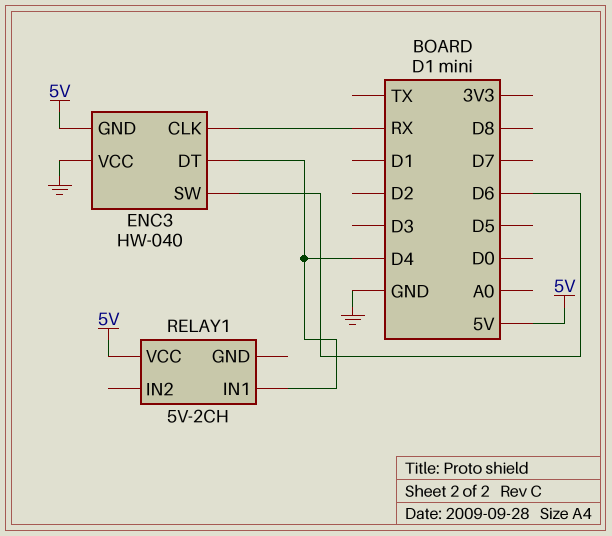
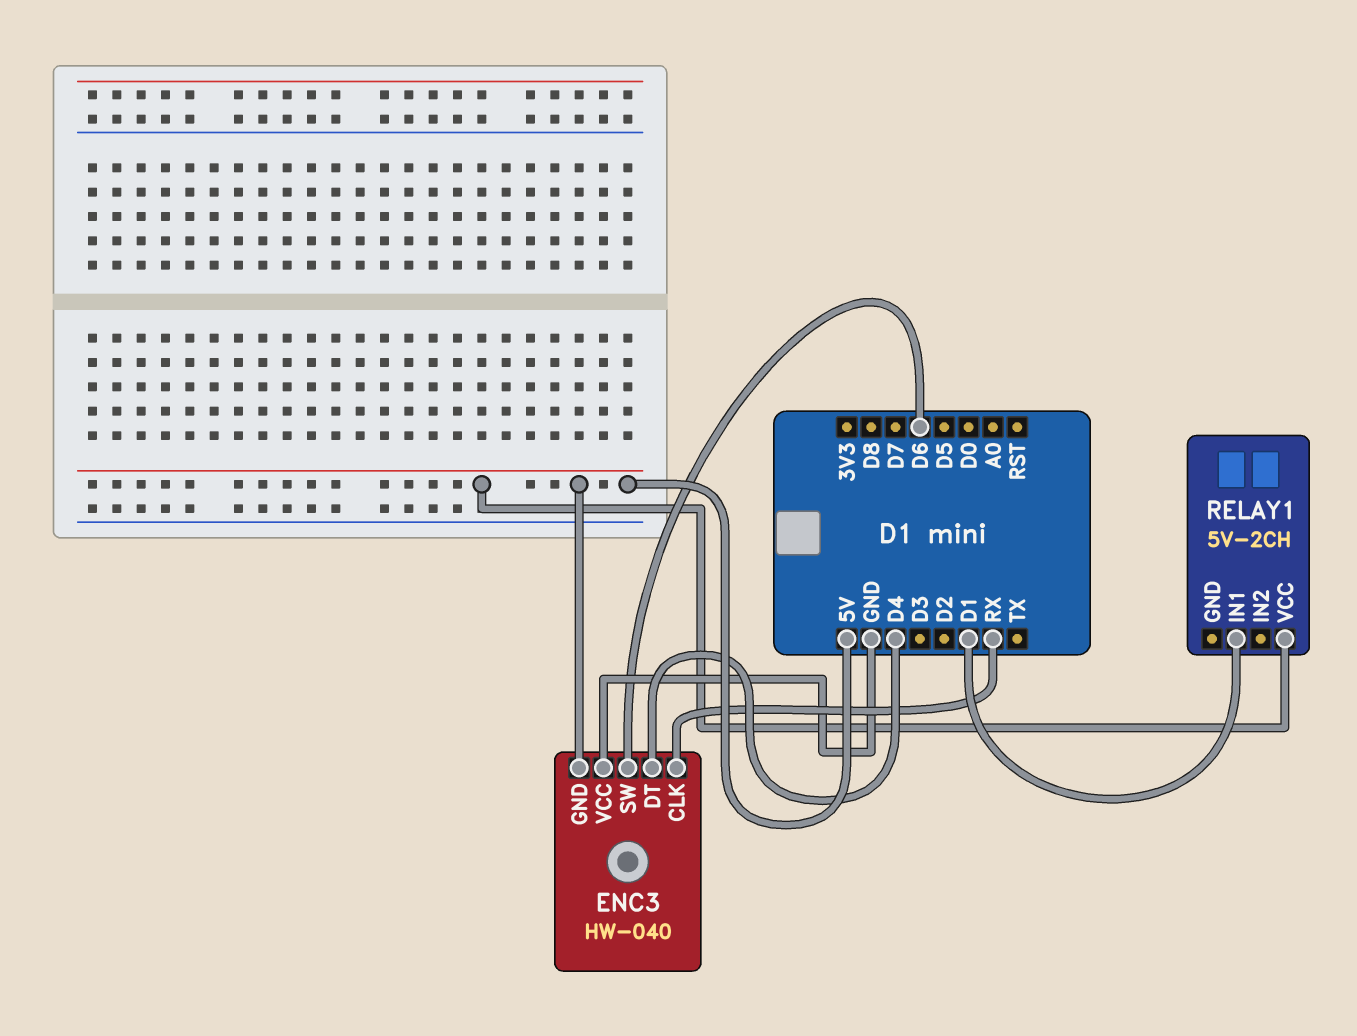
RELAY1 pin IN1: D4 -> D1

